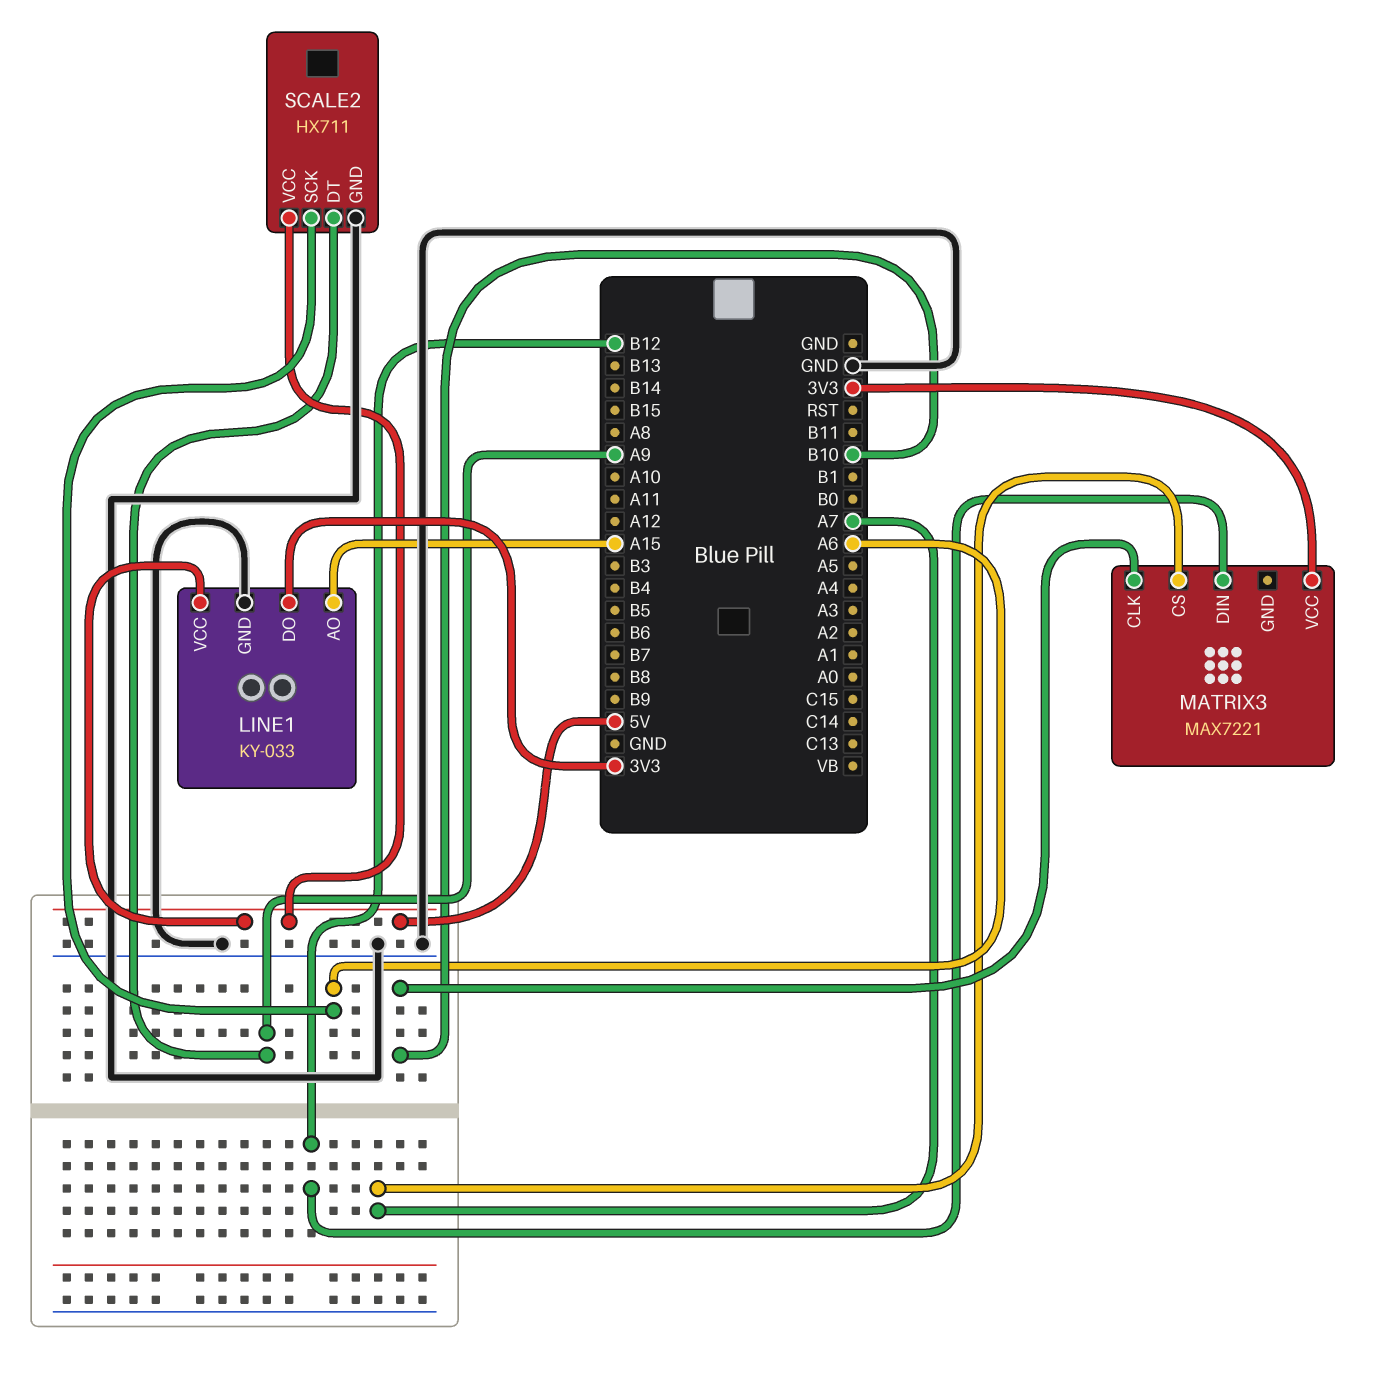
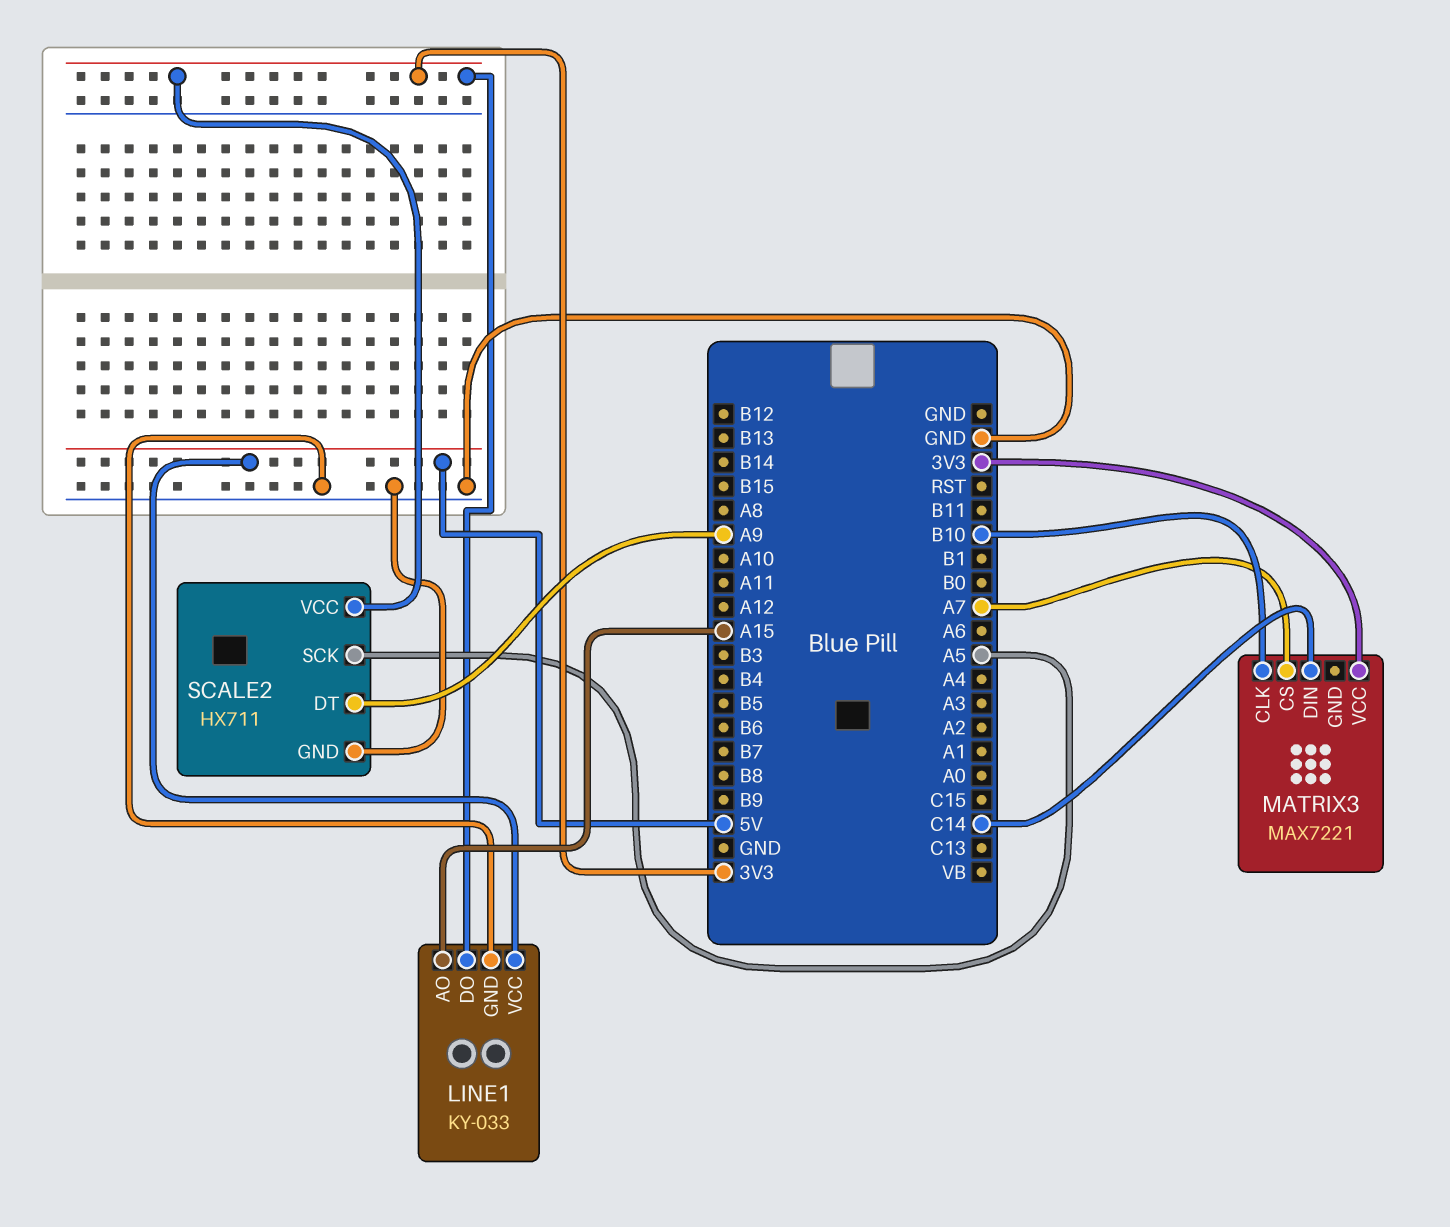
MATRIX3 pin DIN: B12 -> C14
SCALE2 pin SCK: A6 -> A5
SCALE2 pin VCC: 5V -> 3V3

